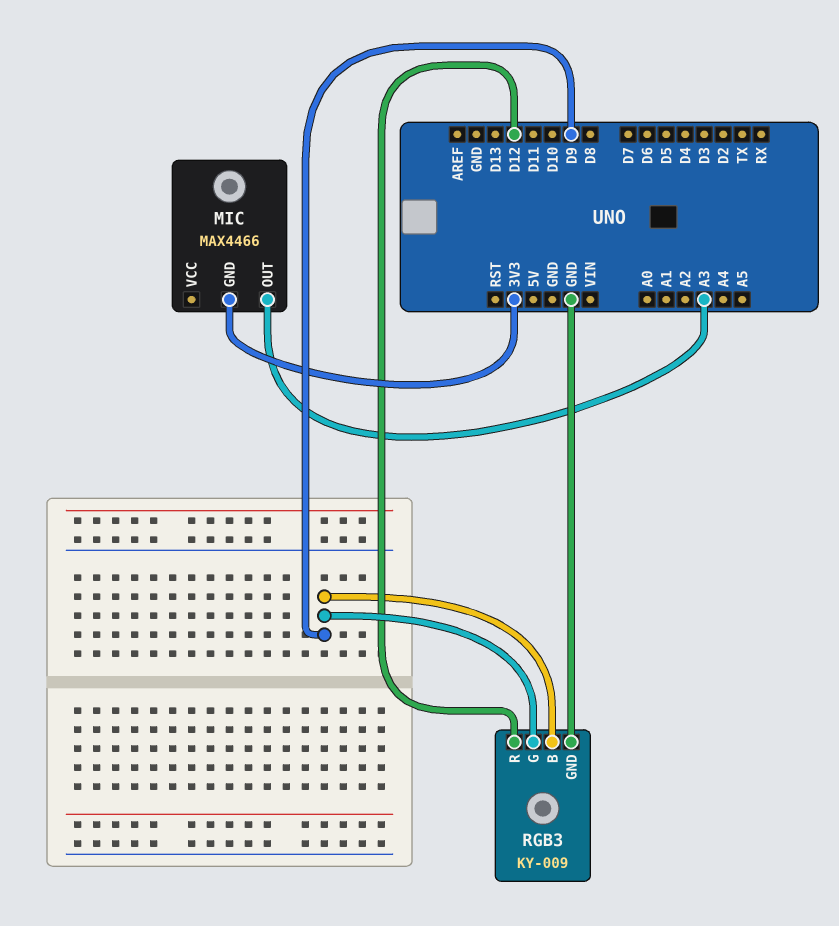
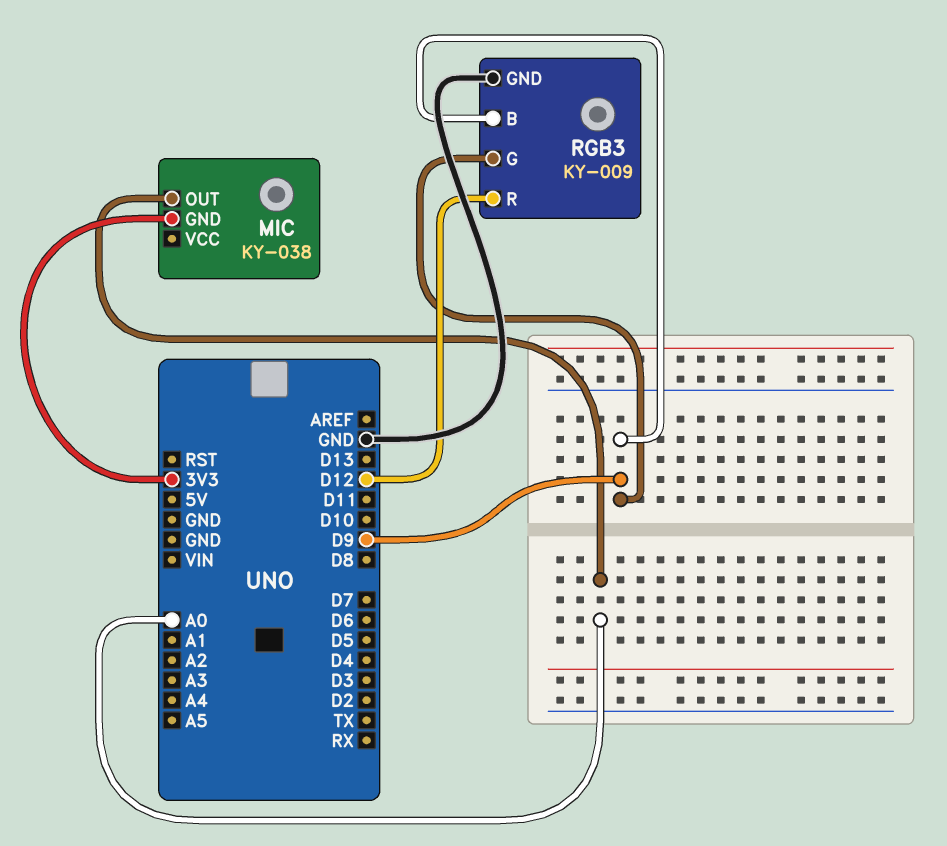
MIC: MAX4466 -> KY-038
MIC pin OUT: A3 -> A0

